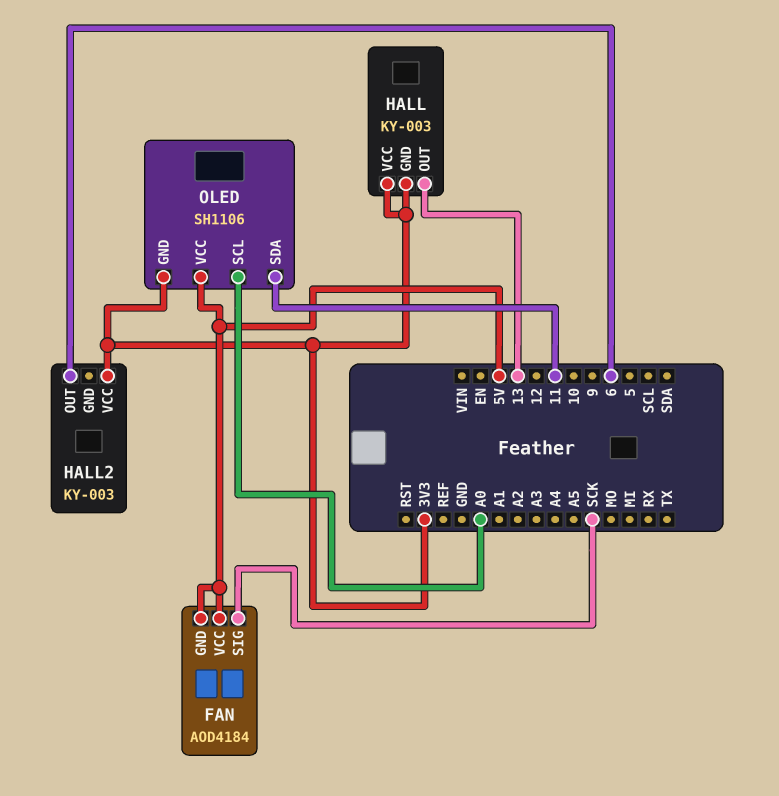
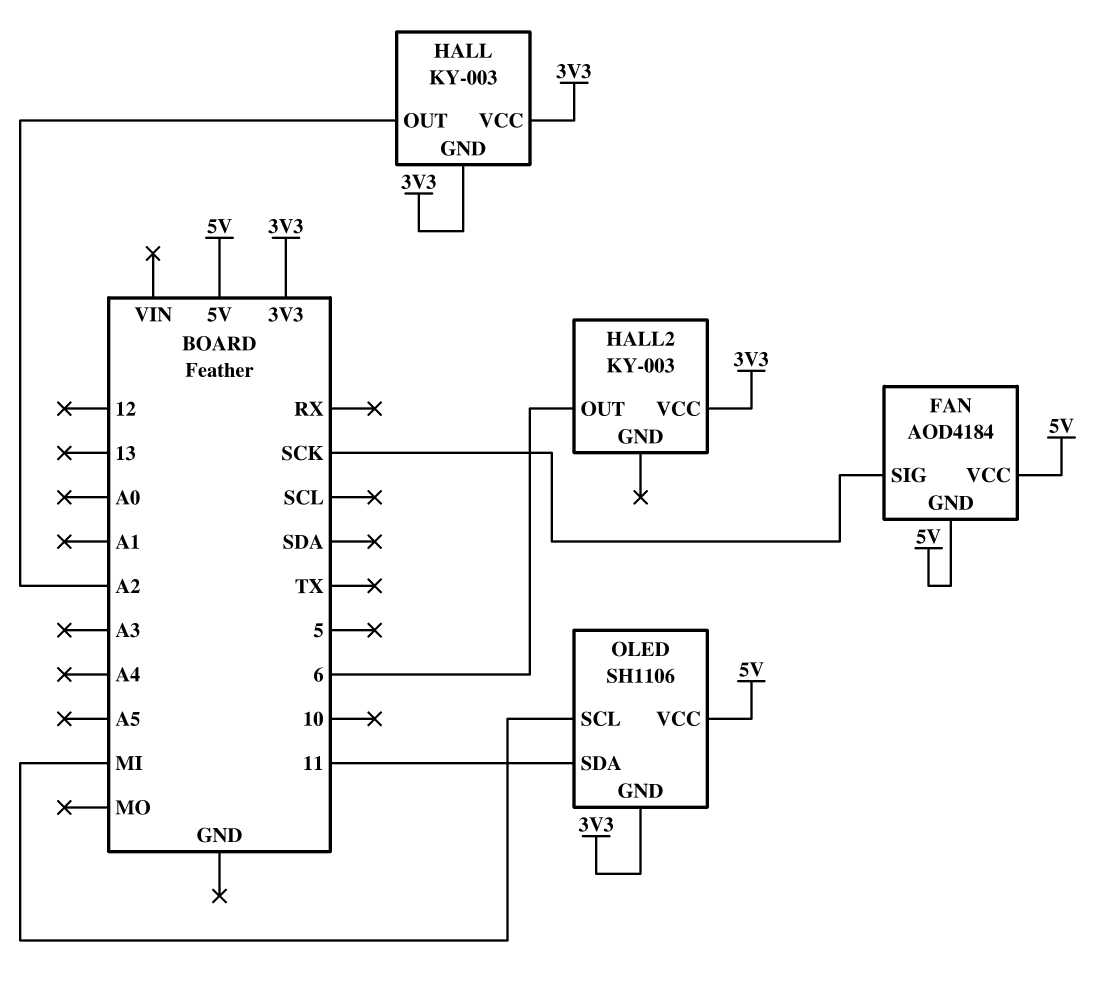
HALL pin OUT: 13 -> A2
OLED pin SCL: A0 -> MI

